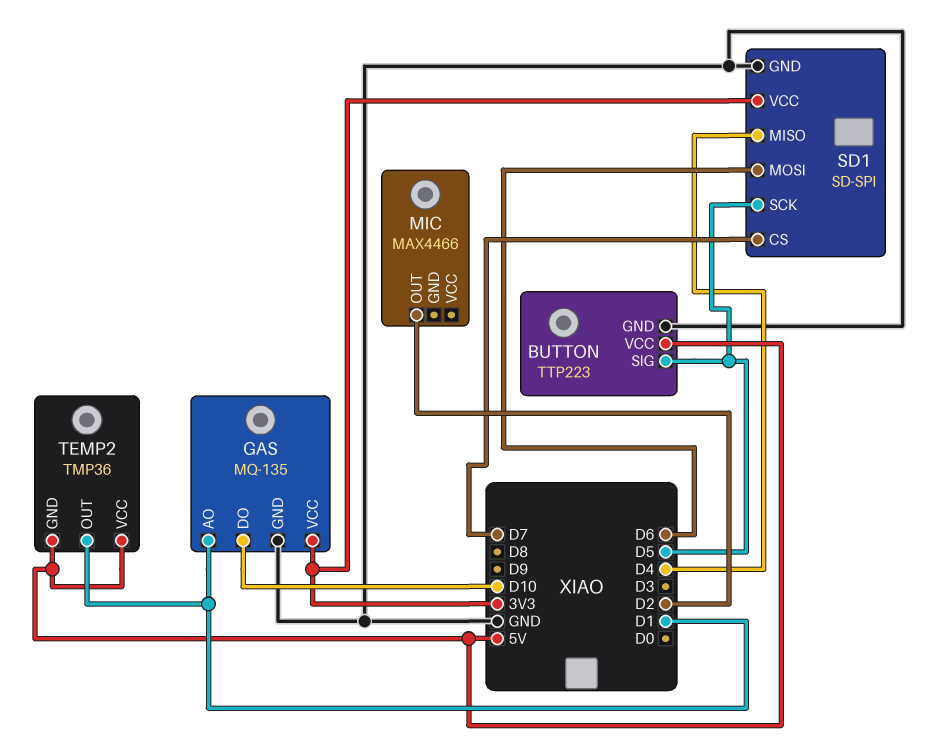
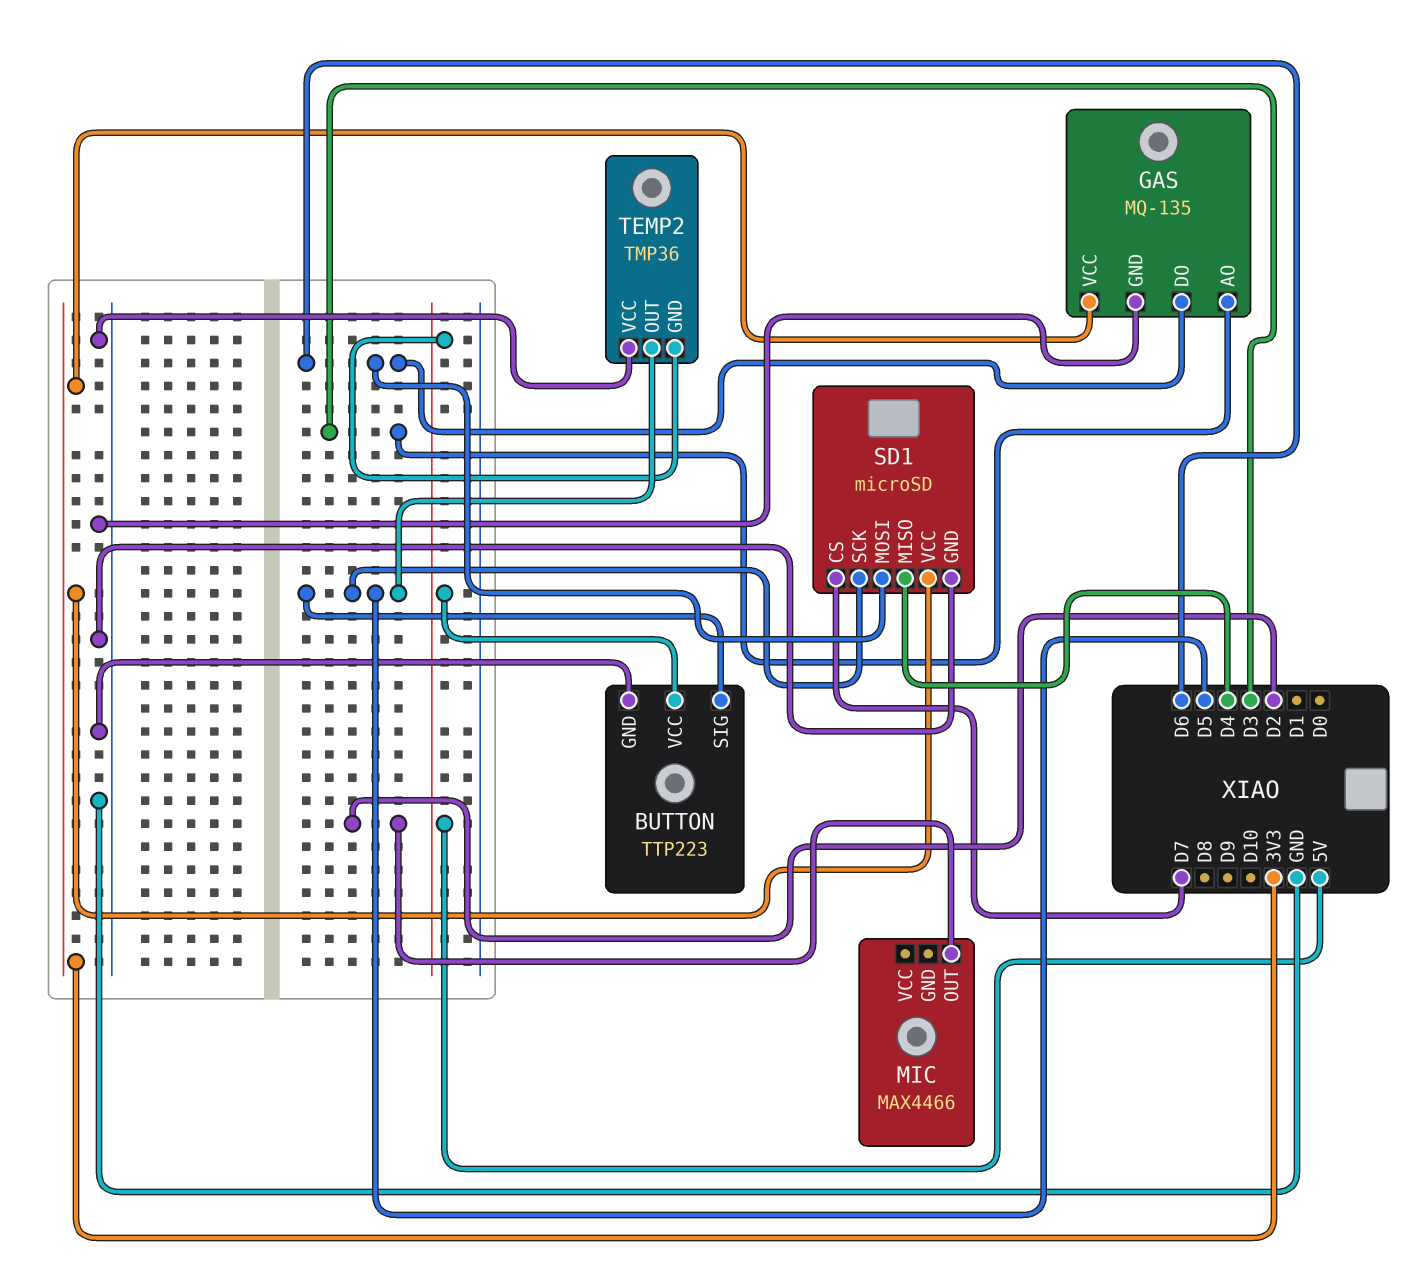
GAS pin AO: D1 -> D3
GAS pin DO: D10 -> D6
SD1: SD-SPI -> microSD
TEMP2 pin OUT: D1 -> D5
TEMP2 pin VCC: 5V -> GND

